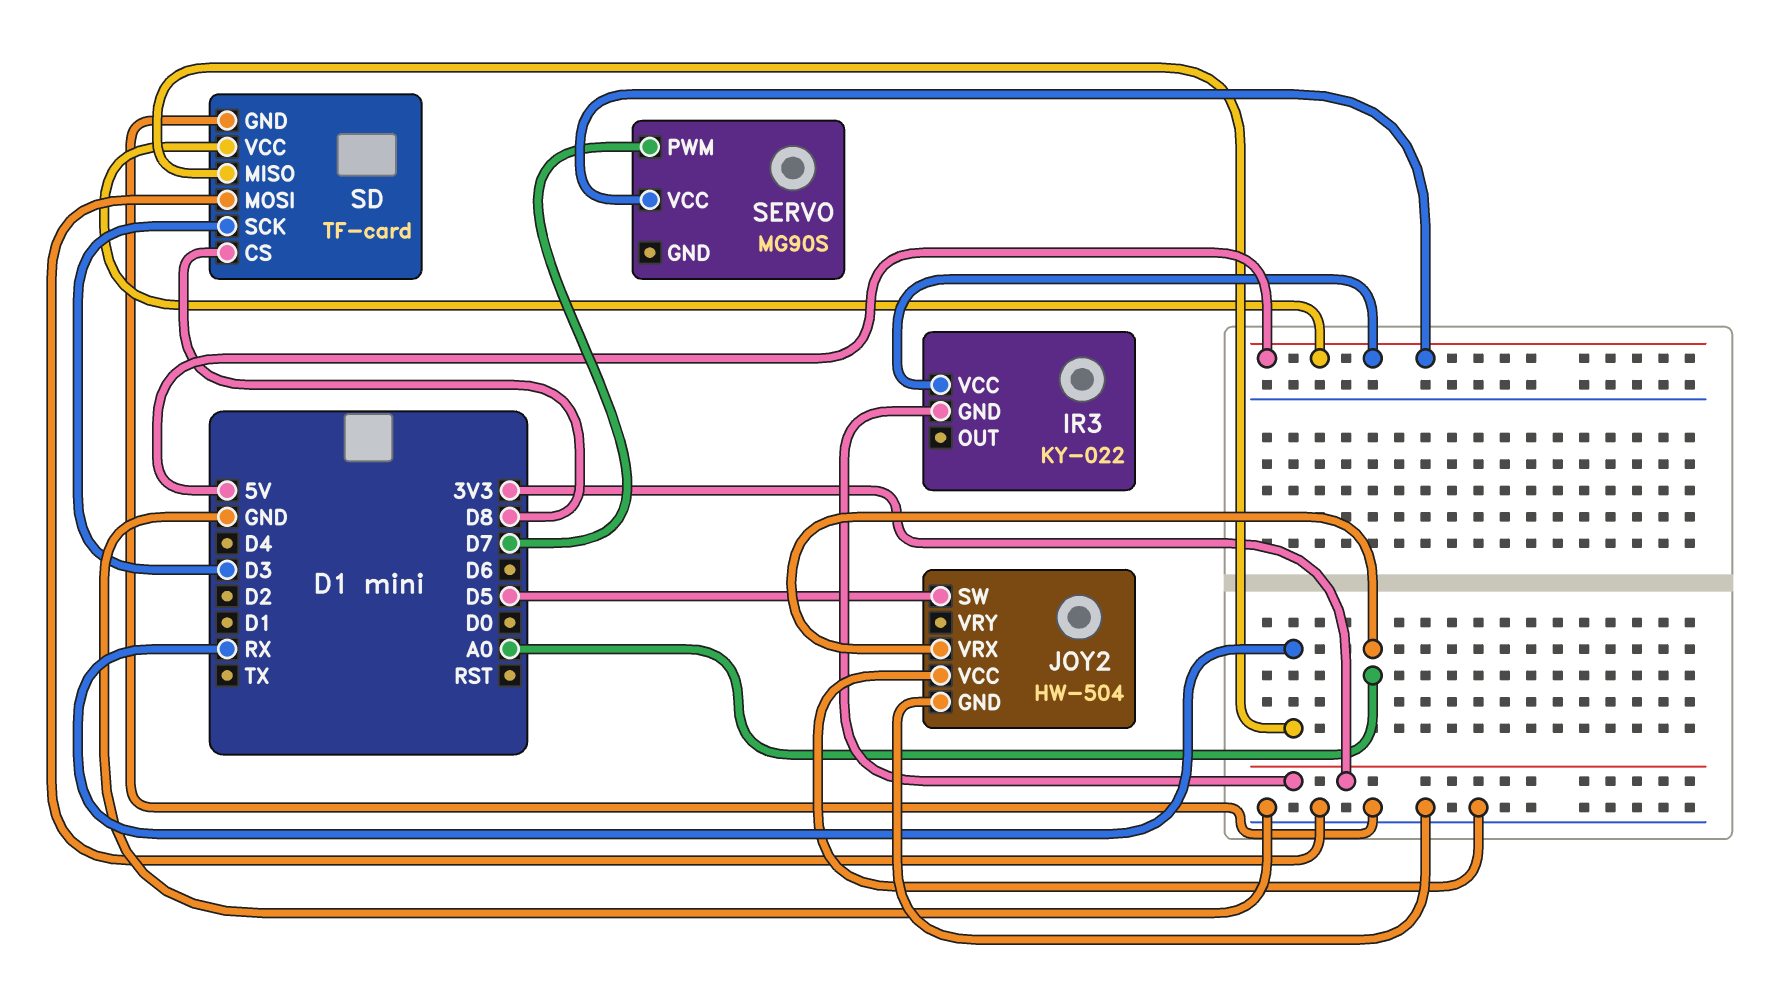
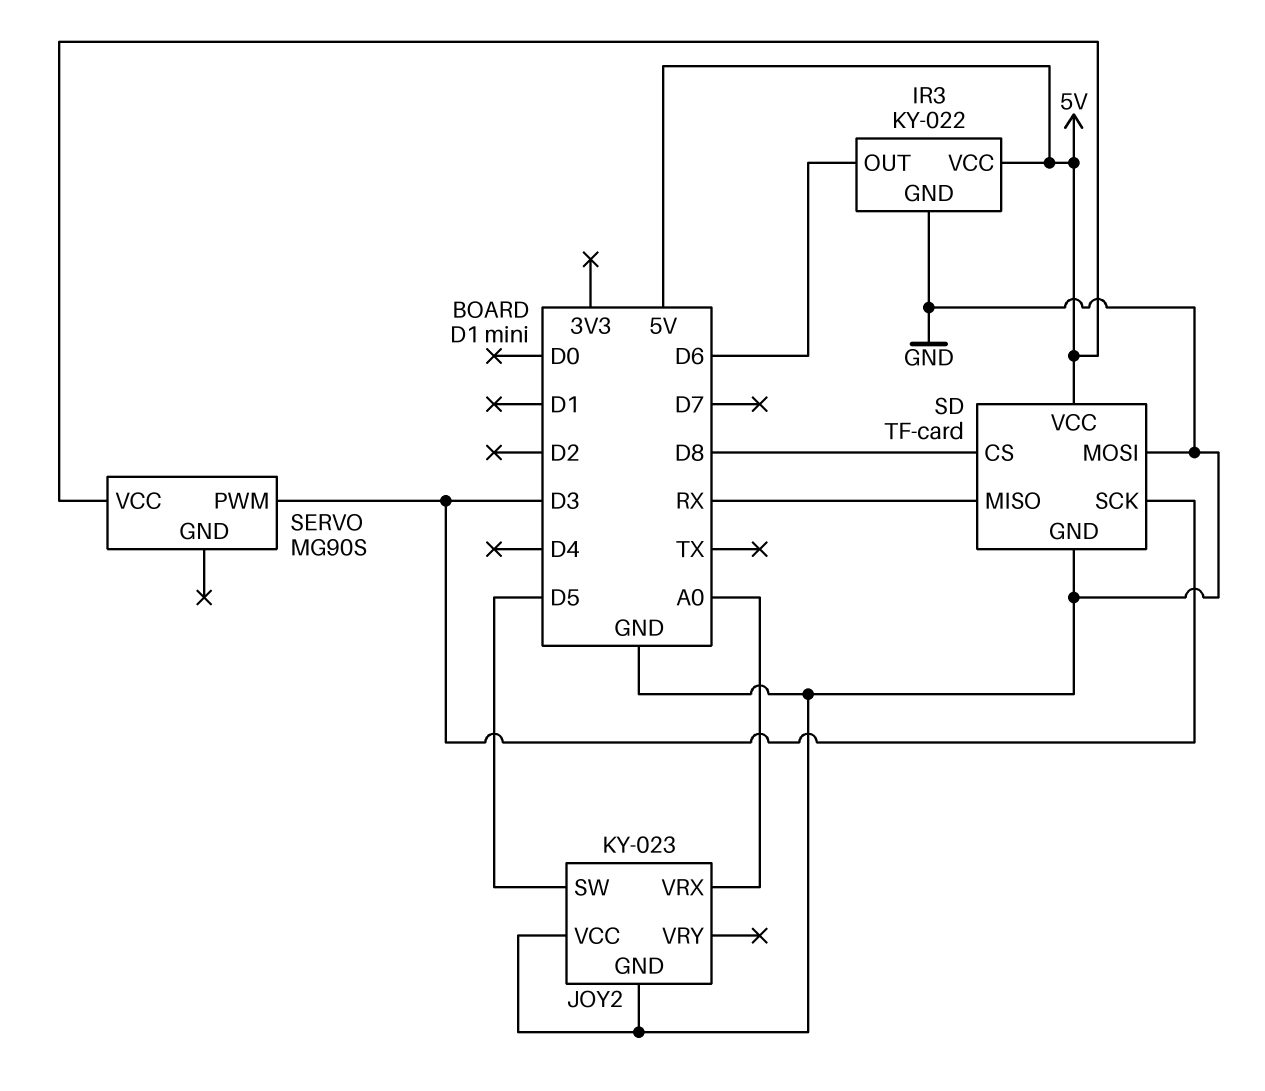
IR3 pin GND: 3V3 -> GND
IR3 pin OUT: none -> D6
JOY2: HW-504 -> KY-023
SERVO pin PWM: D7 -> D3

